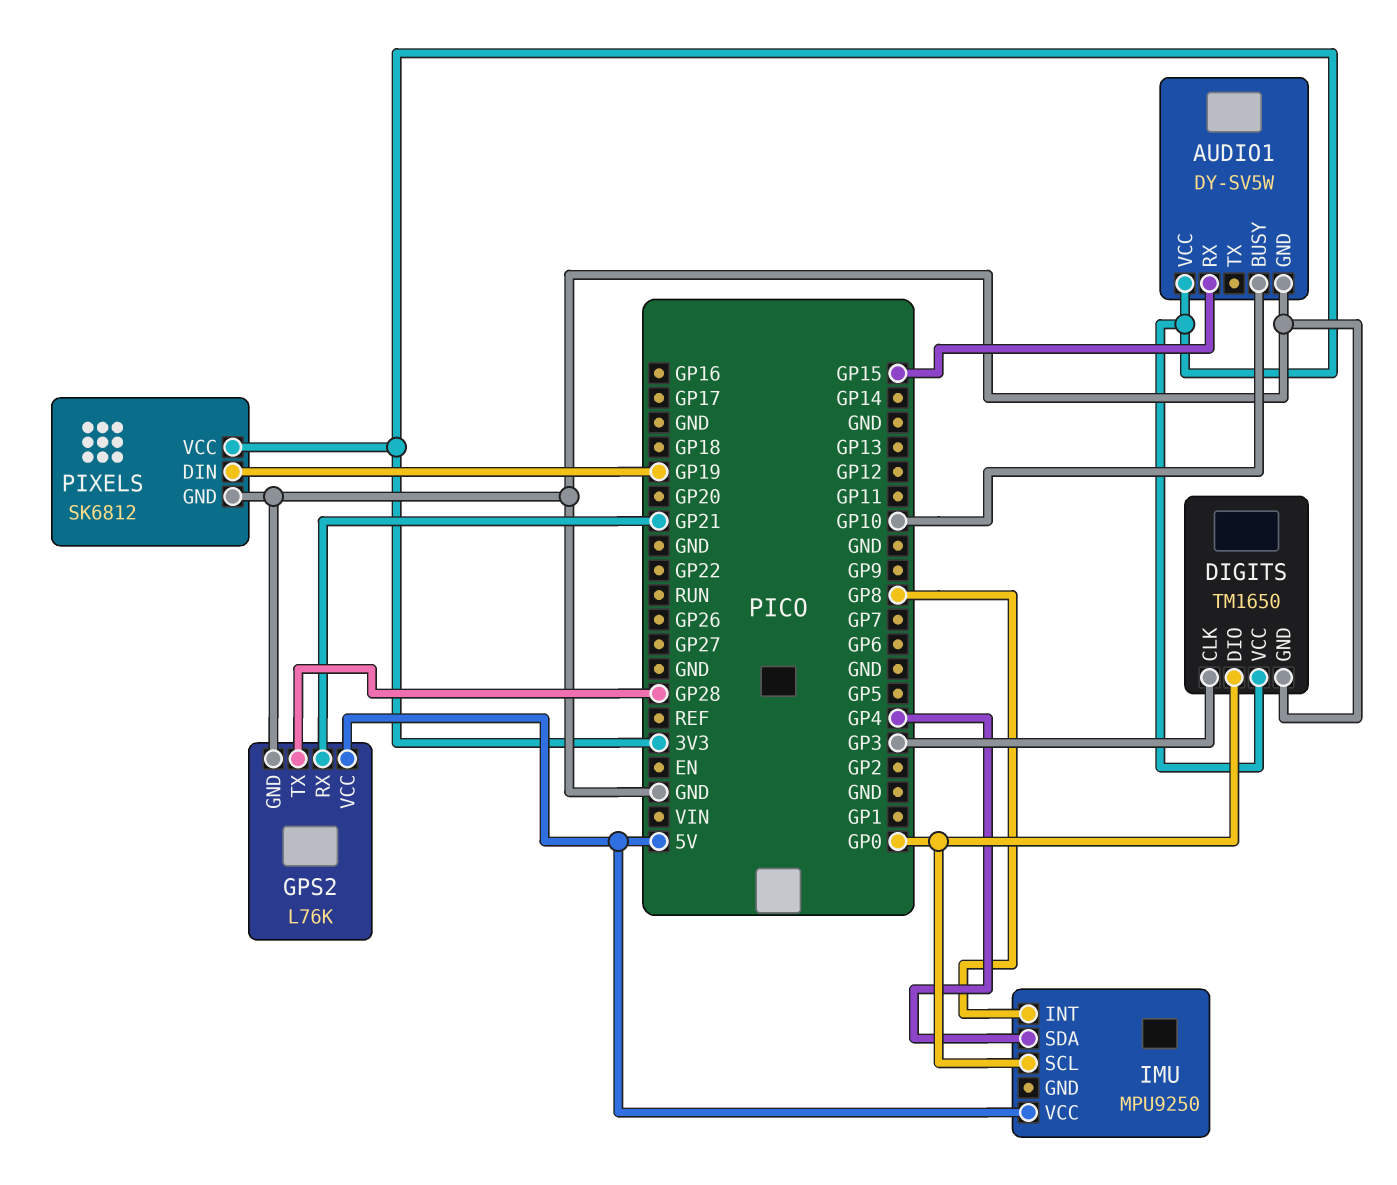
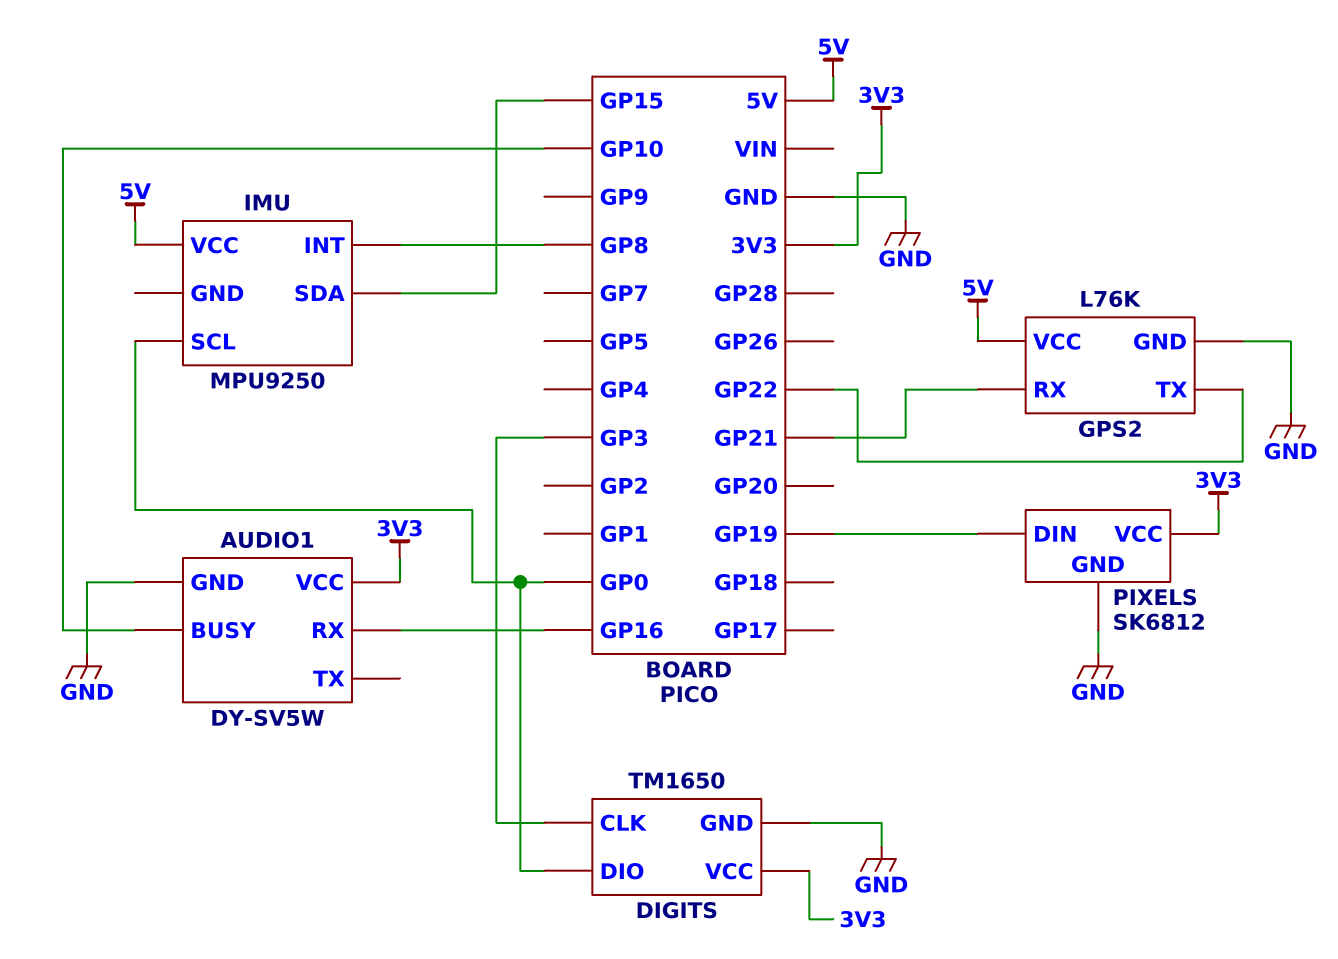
AUDIO1 pin RX: GP15 -> GP16
GPS2 pin TX: GP28 -> GP22
IMU pin SDA: GP4 -> GP15

